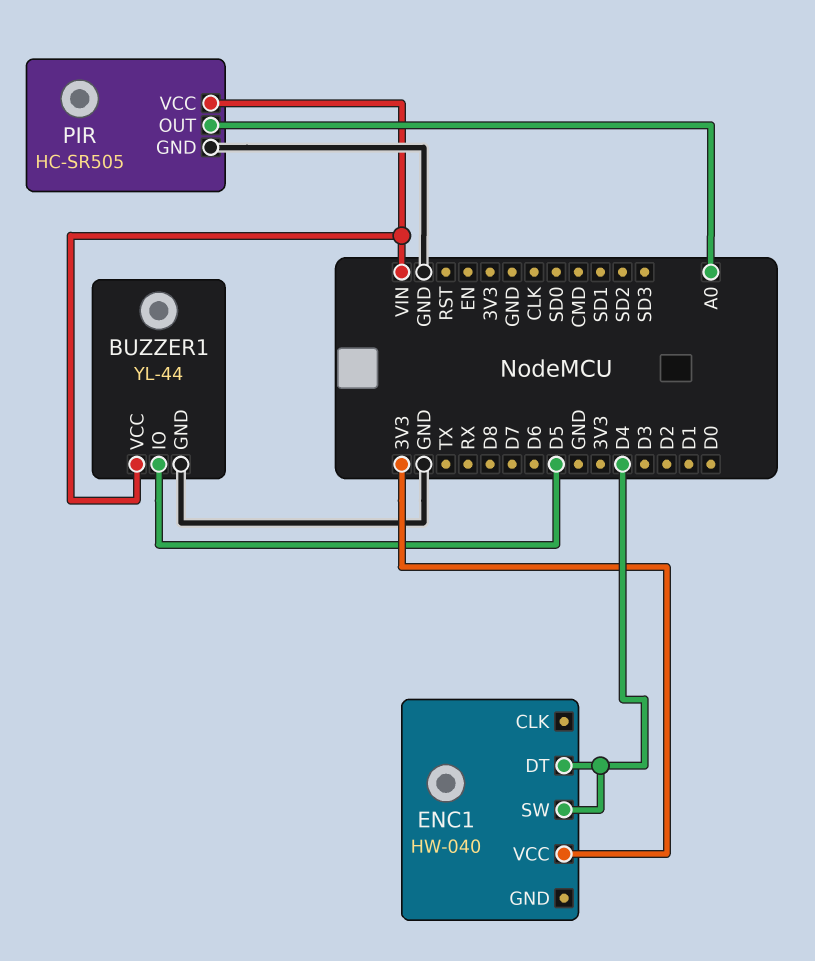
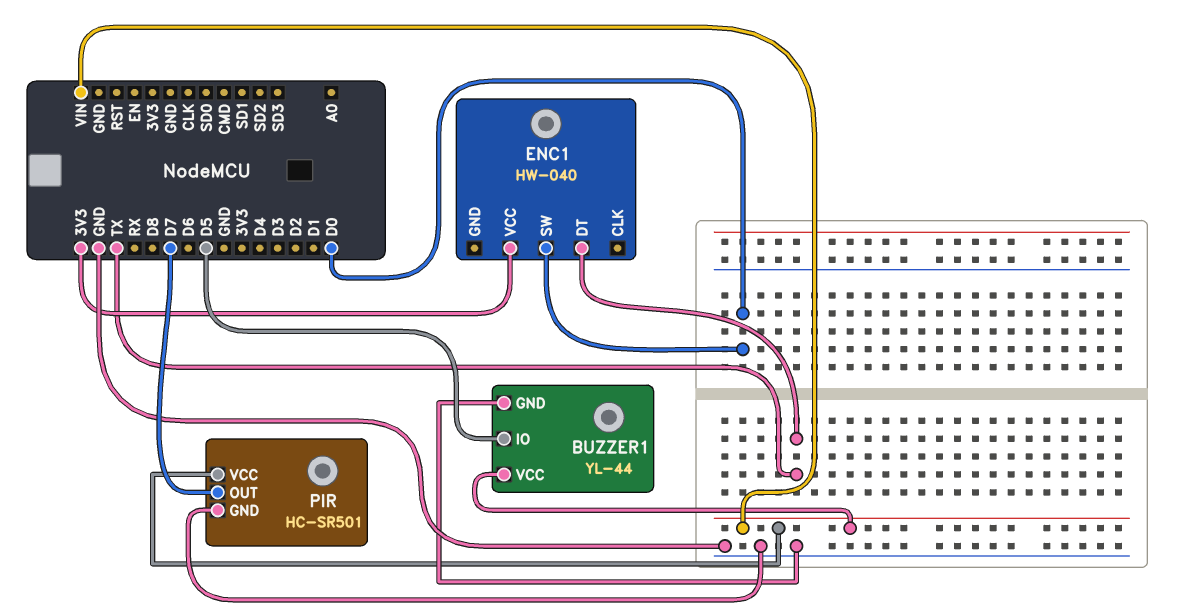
ENC1 pin DT: D4 -> TX
ENC1 pin SW: D4 -> D0
PIR: HC-SR505 -> HC-SR501
PIR pin OUT: A0 -> D7

